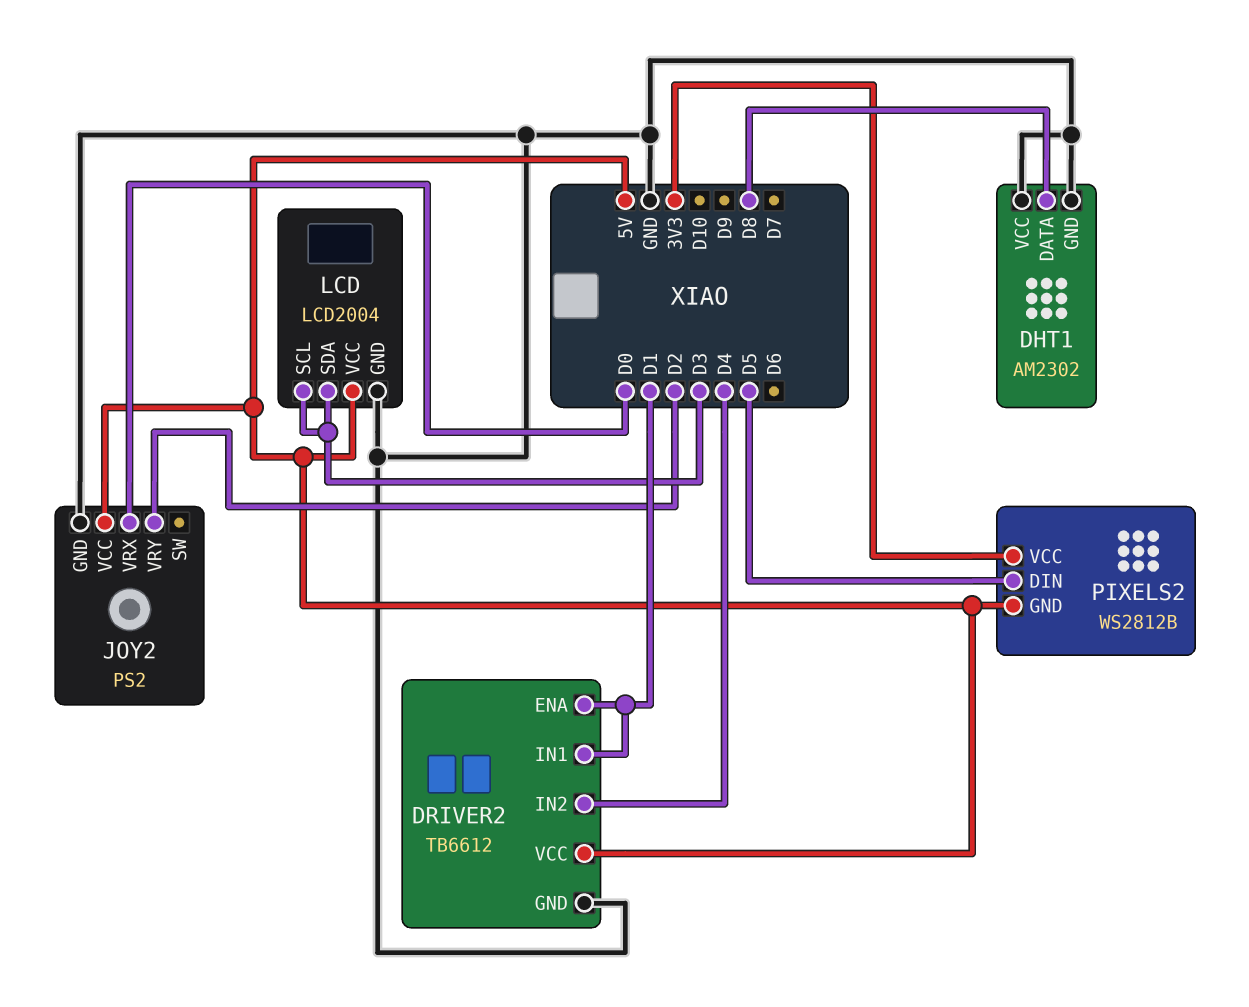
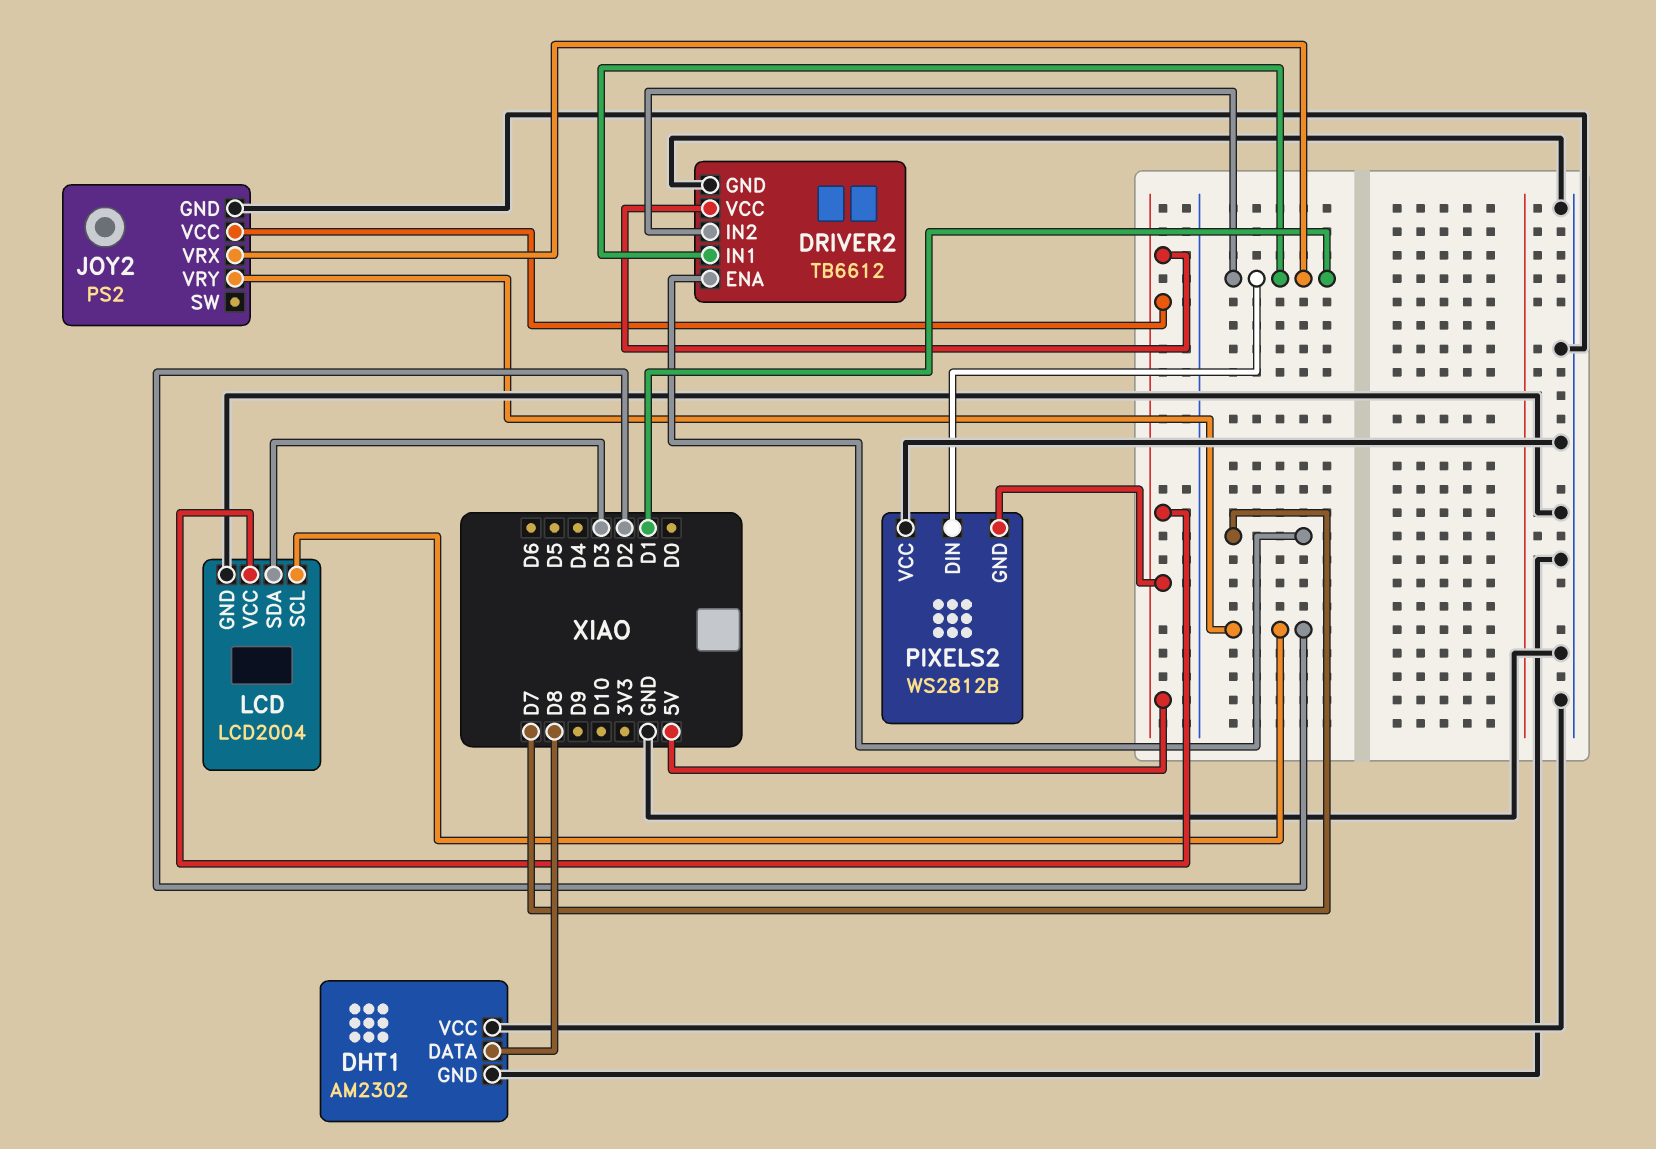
DRIVER2 pin ENA: D1 -> D7
DRIVER2 pin IN2: D4 -> D1
JOY2 pin VRX: D0 -> D1
LCD pin SCL: D3 -> D2
PIXELS2 pin DIN: D5 -> D1
PIXELS2 pin VCC: 3V3 -> GND

